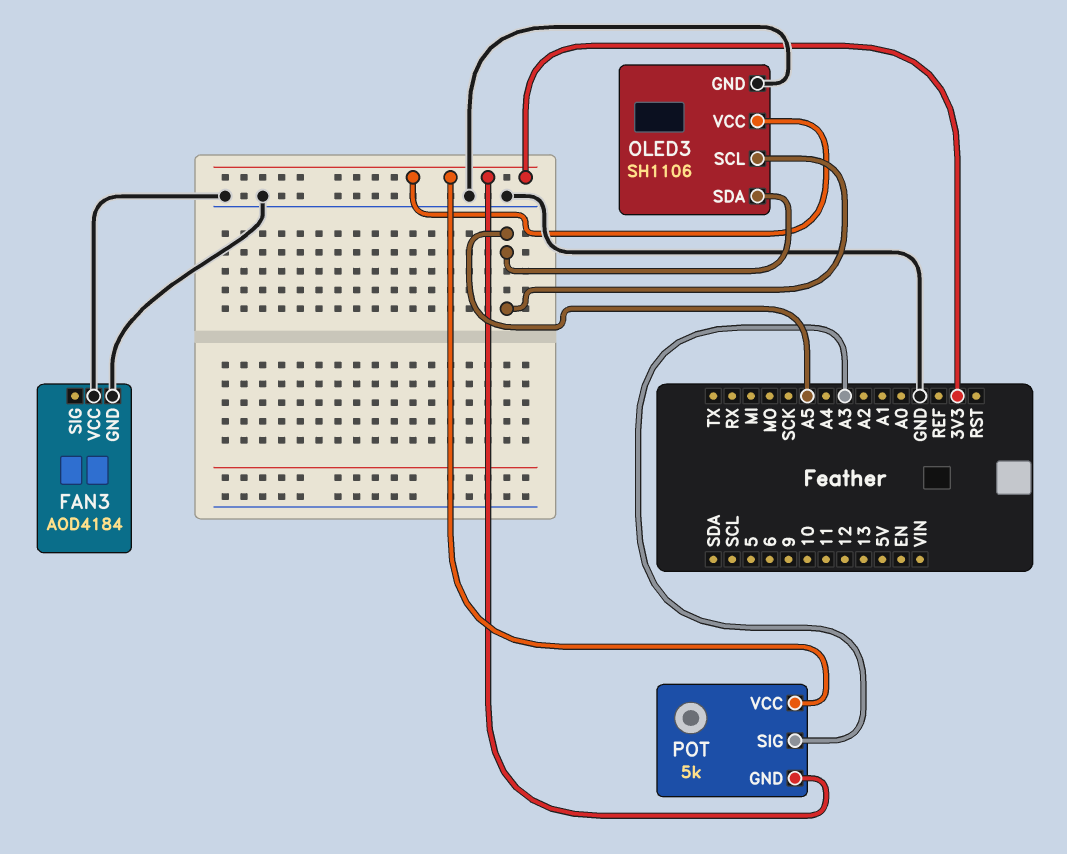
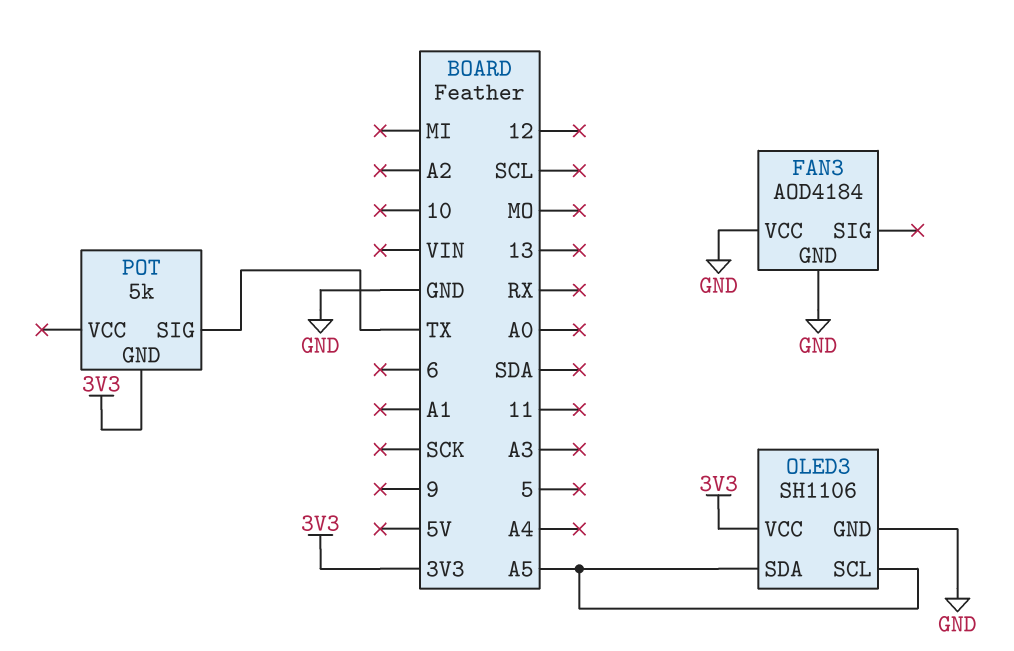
POT pin SIG: A3 -> TX
POT pin VCC: 3V3 -> none

